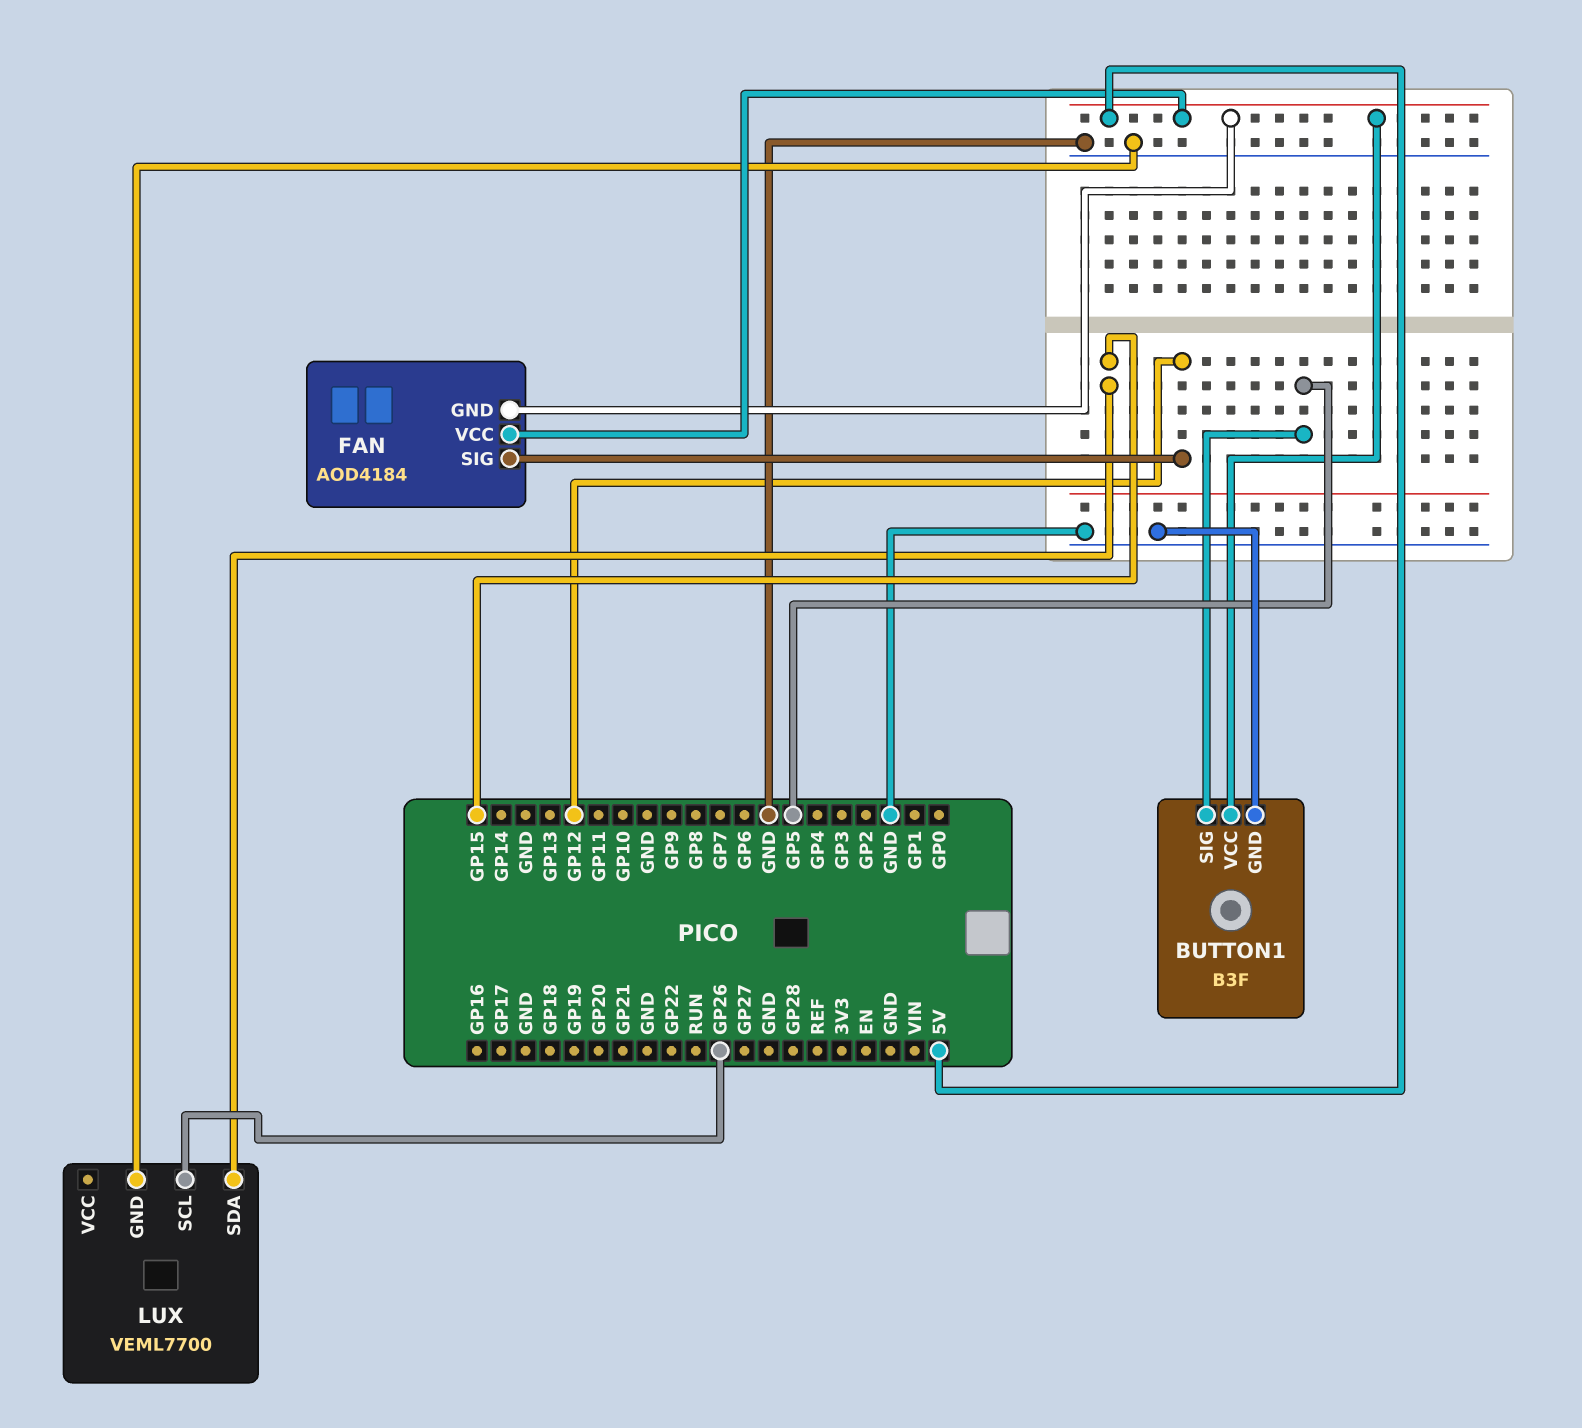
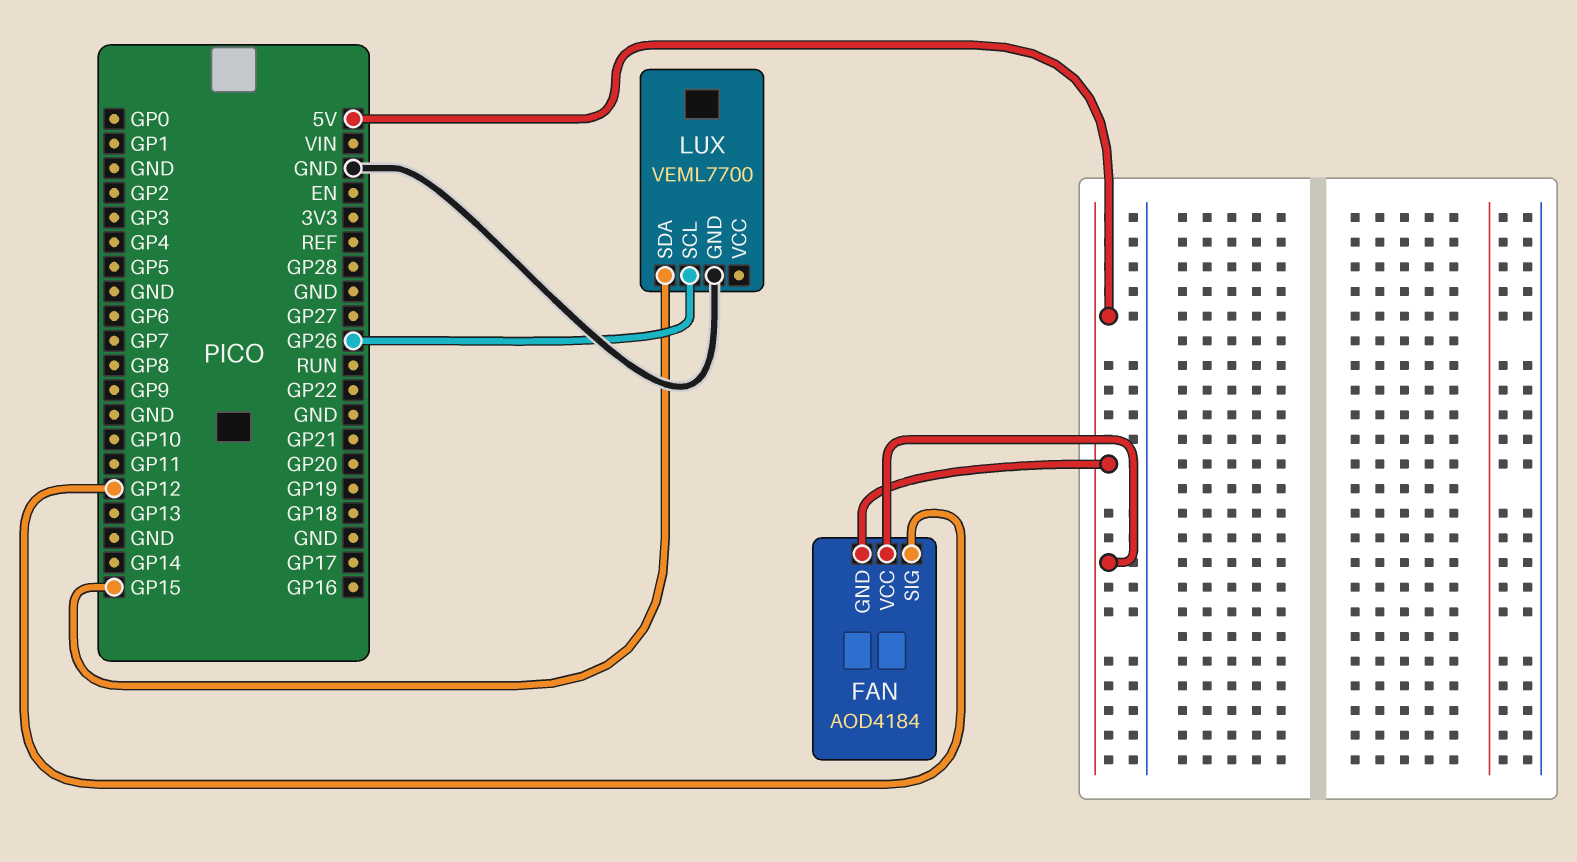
BUTTON1: B3F -> none
BUTTON1 pin GND: GND -> none
BUTTON1 pin SIG: GP5 -> none
BUTTON1 pin VCC: 5V -> none

